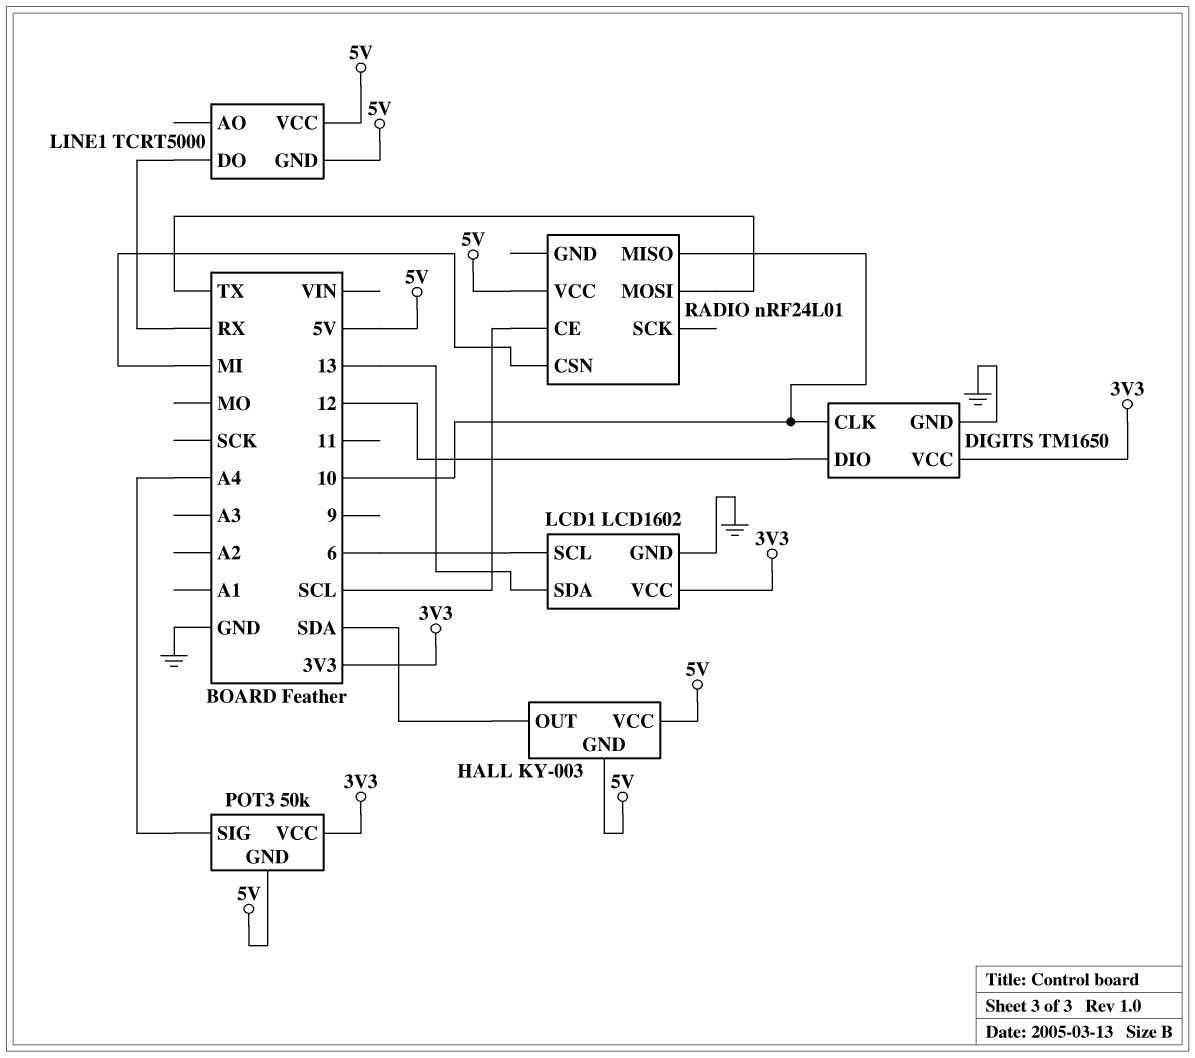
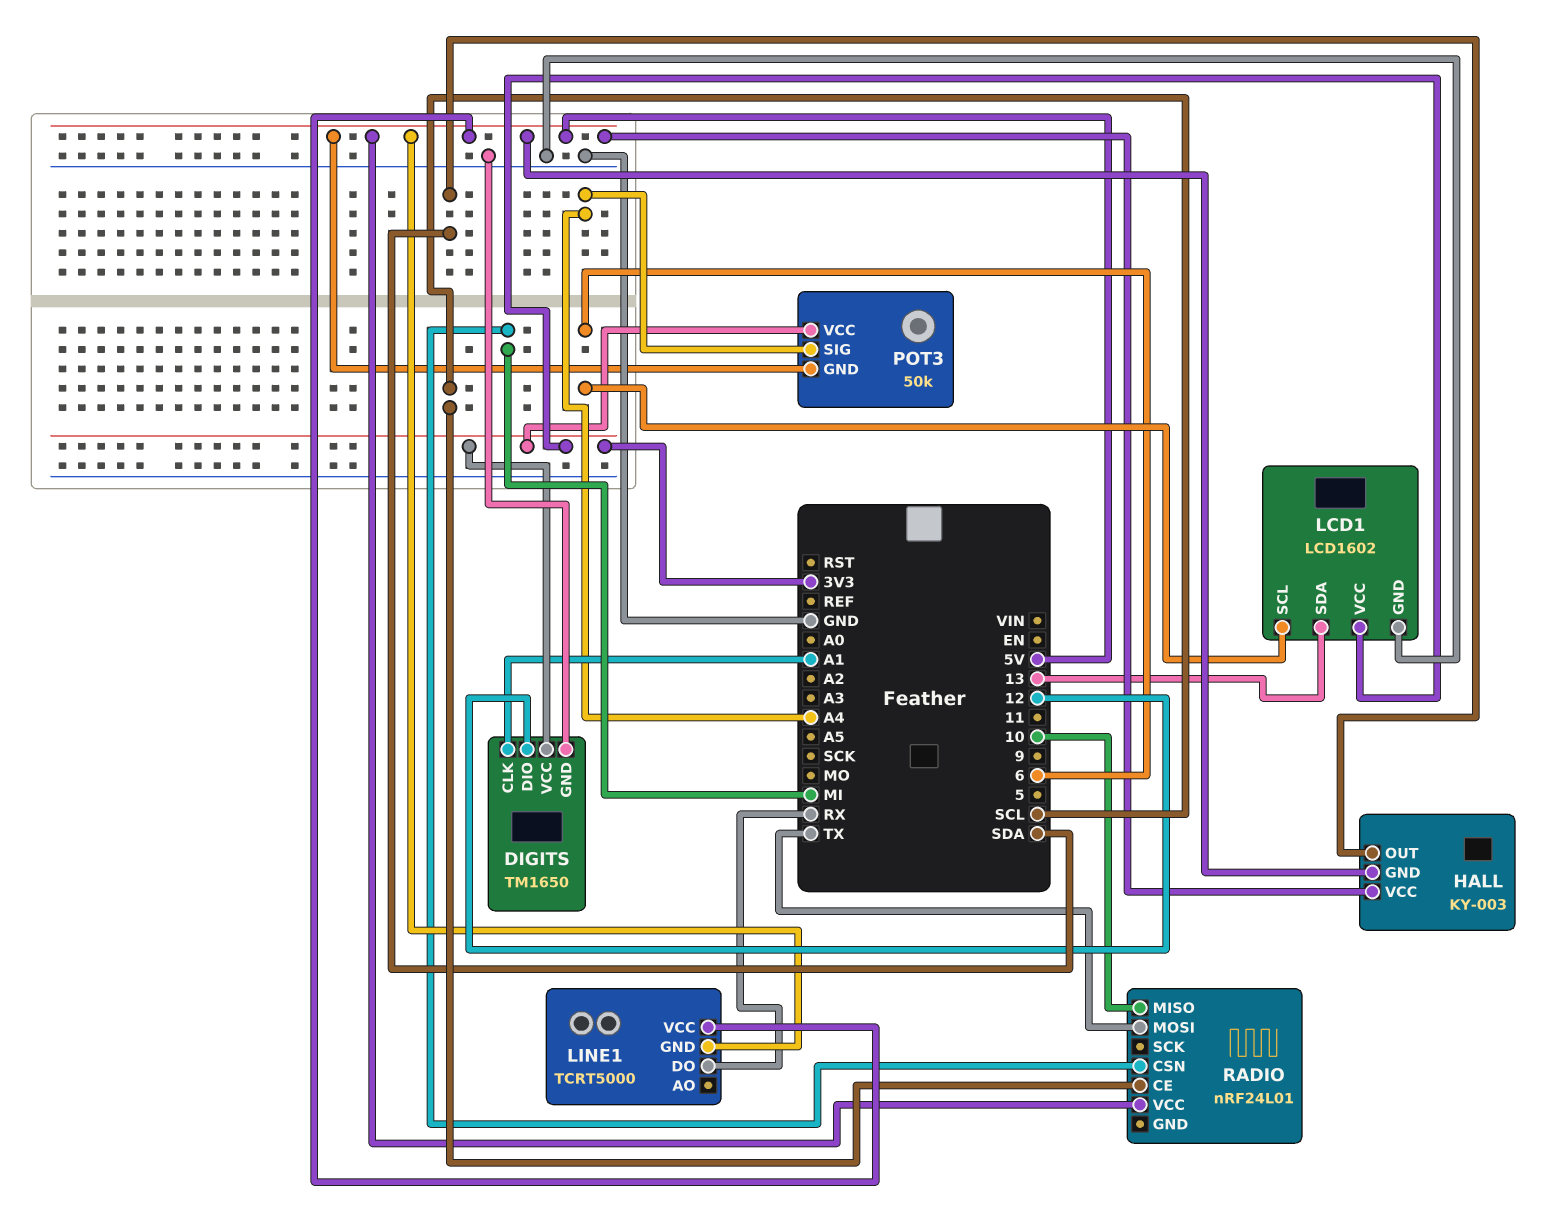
DIGITS pin CLK: 10 -> A1

